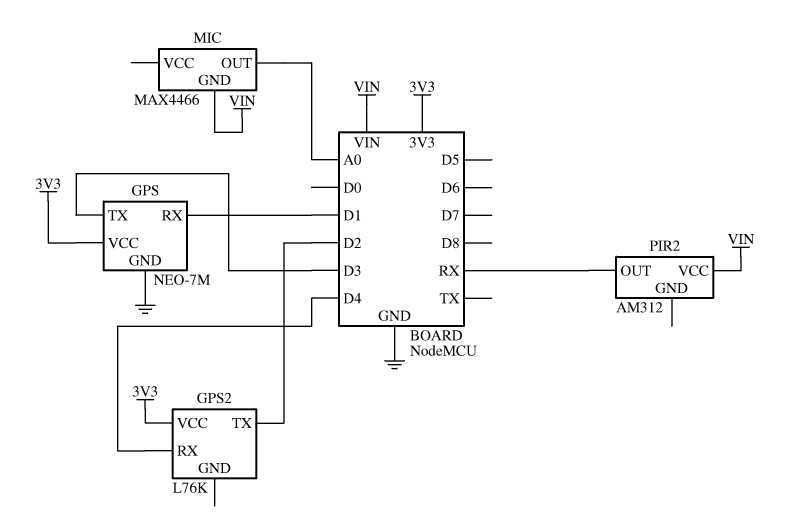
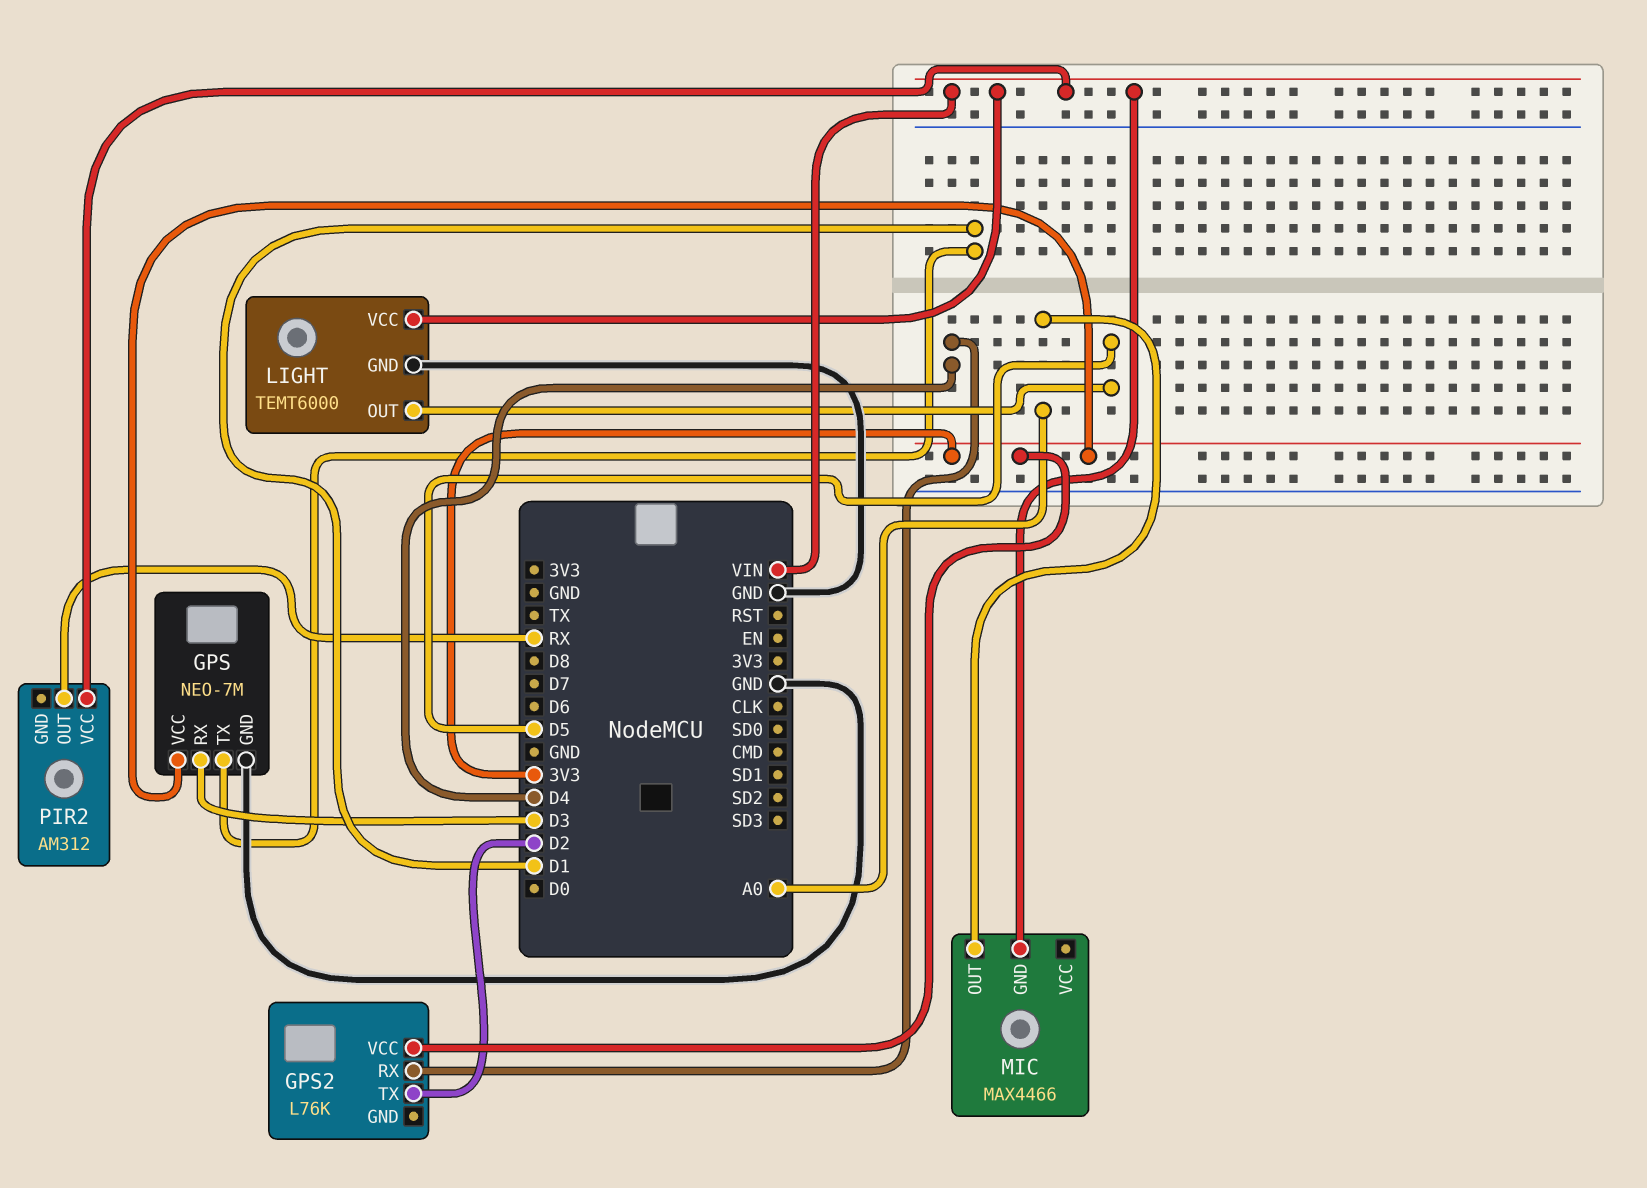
GPS pin RX: D1 -> D3
GPS pin TX: D3 -> D1
LIGHT: none -> TEMT6000
LIGHT pin GND: none -> GND
LIGHT pin OUT: none -> D5
LIGHT pin VCC: none -> VIN

